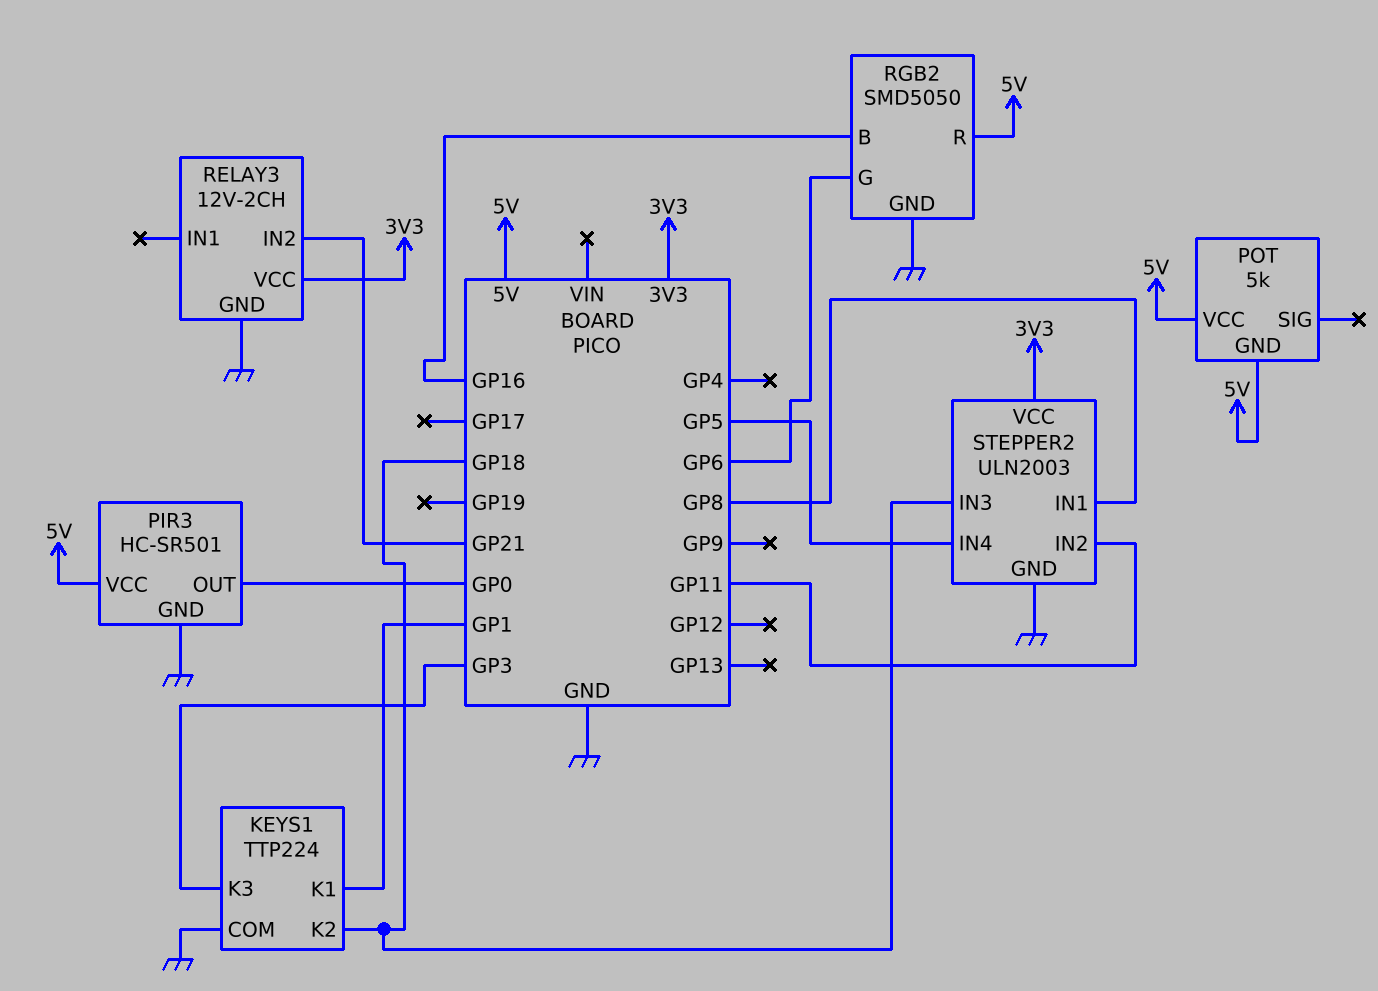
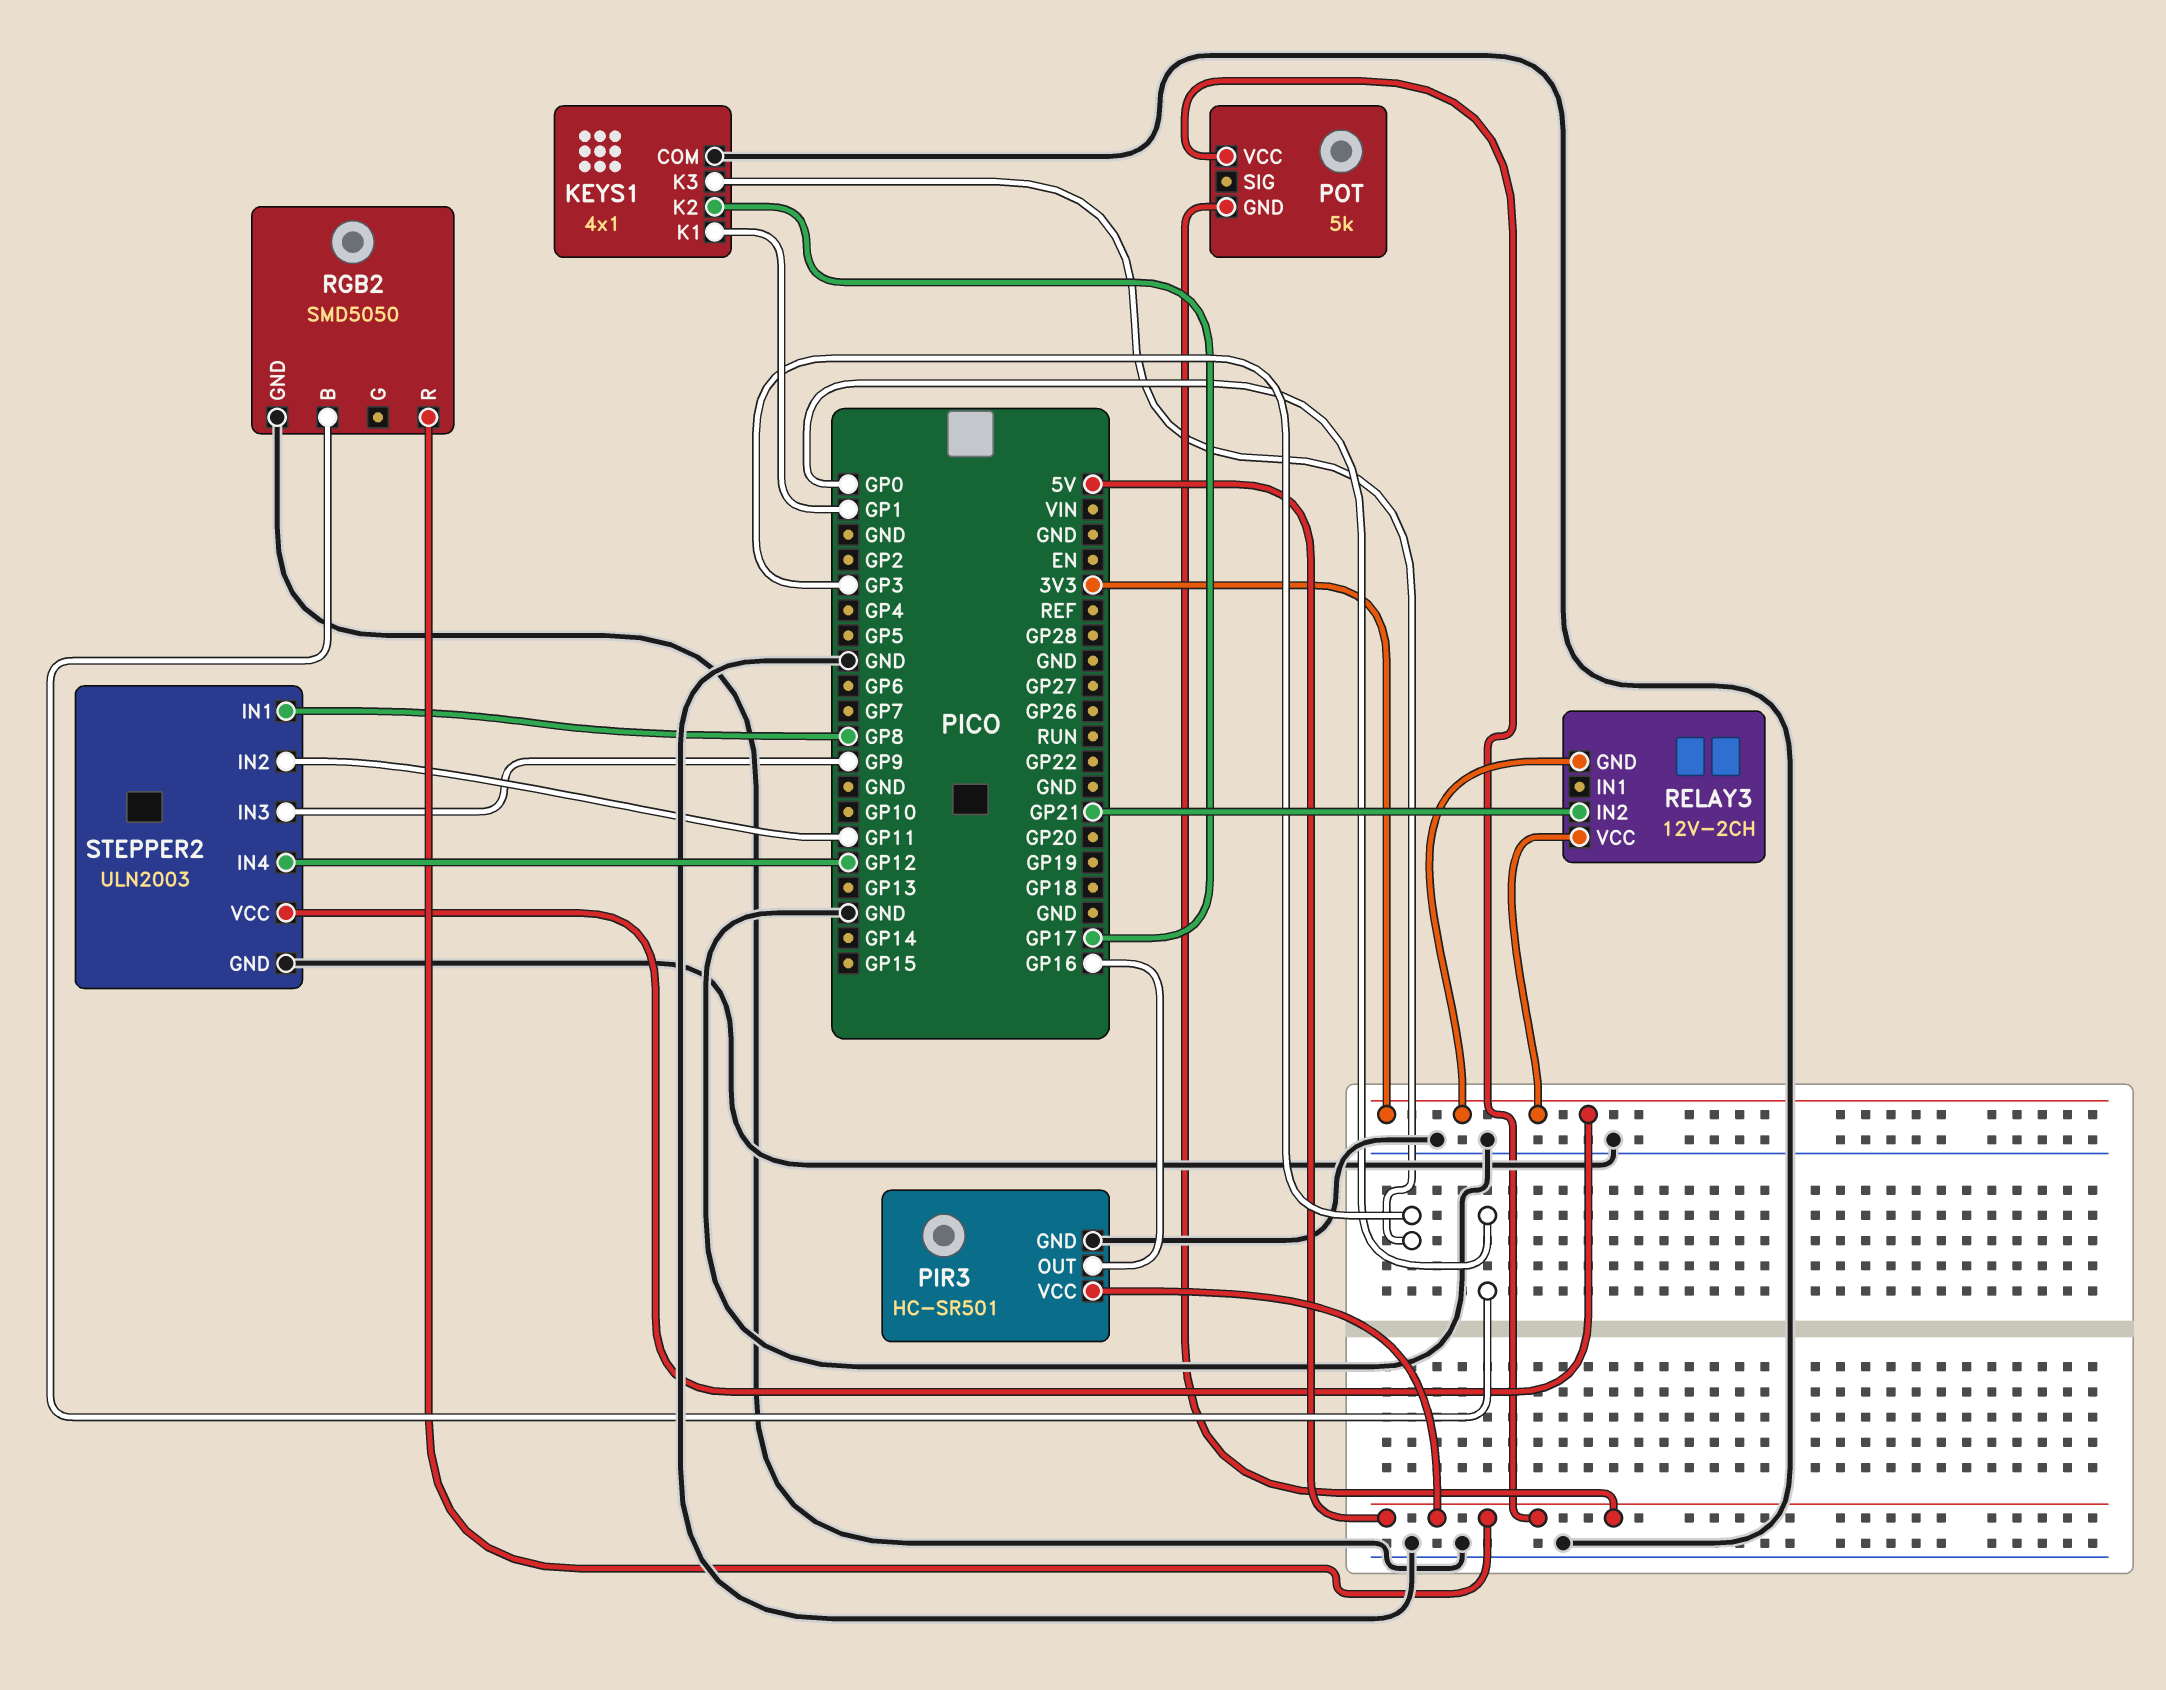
KEYS1: TTP224 -> 4x1
KEYS1 pin K2: GP18 -> GP17
PIR3 pin OUT: GP0 -> GP16
RELAY3 pin GND: GND -> 3V3
RGB2 pin B: GP16 -> GP0
RGB2 pin G: GP6 -> none
STEPPER2 pin IN3: GP18 -> GP9
STEPPER2 pin IN4: GP5 -> GP12

